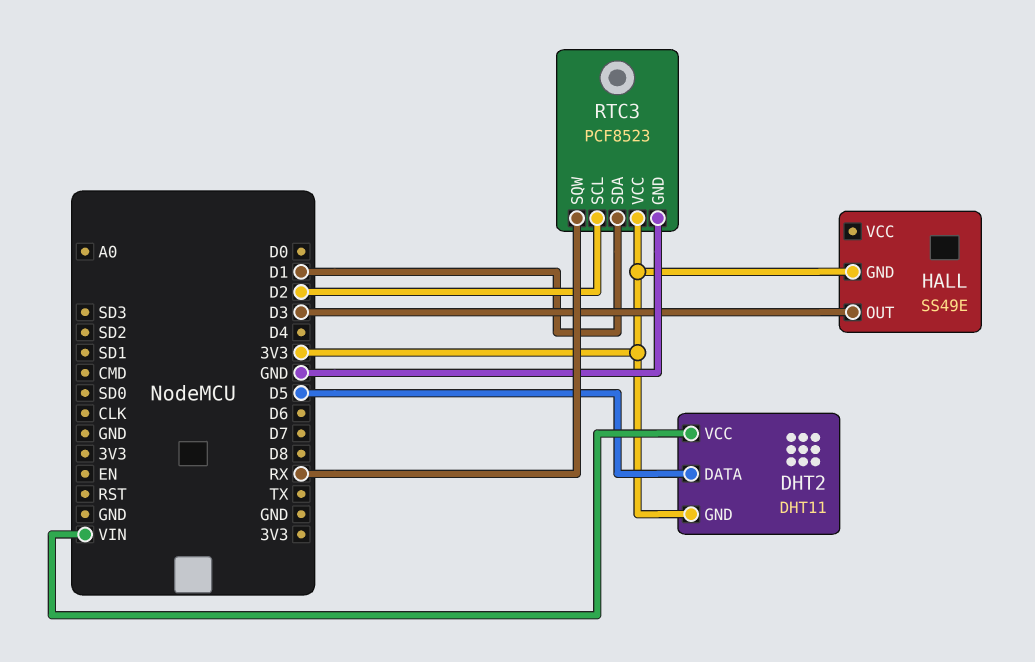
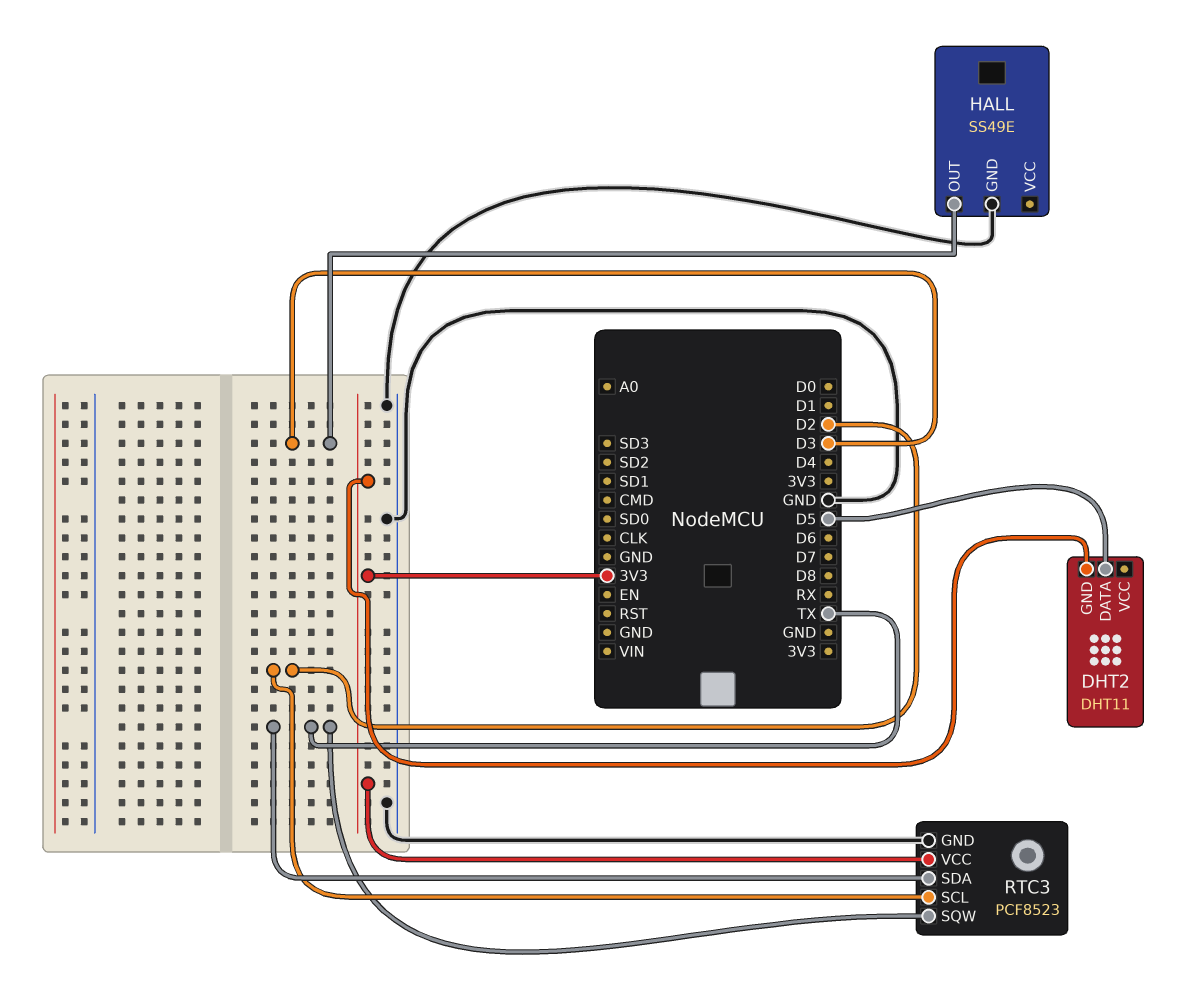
DHT2 pin VCC: VIN -> none
HALL pin GND: 3V3 -> GND
RTC3 pin SDA: D1 -> TX
RTC3 pin SQW: RX -> TX

